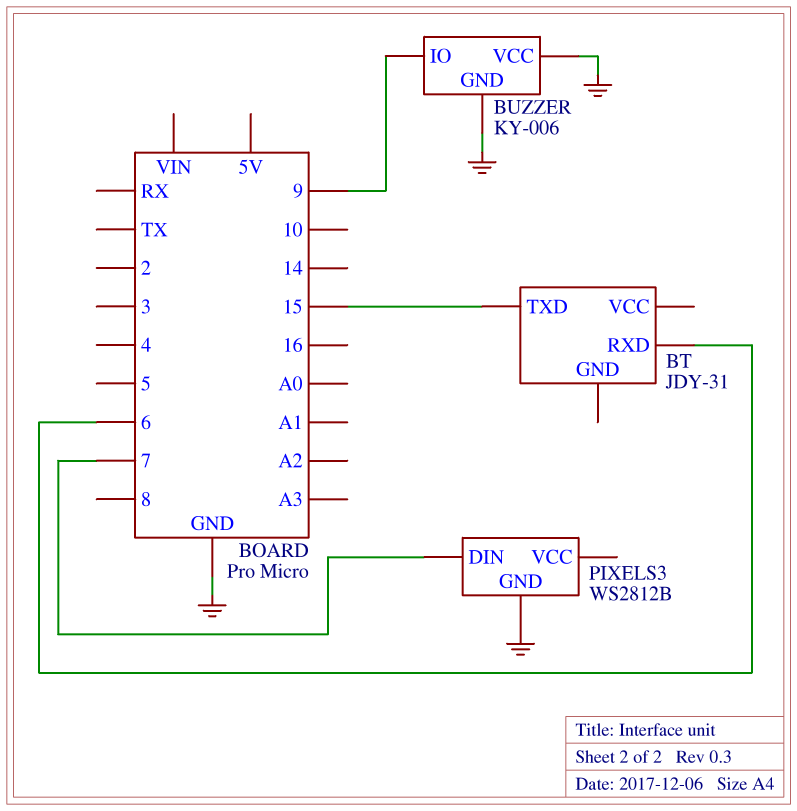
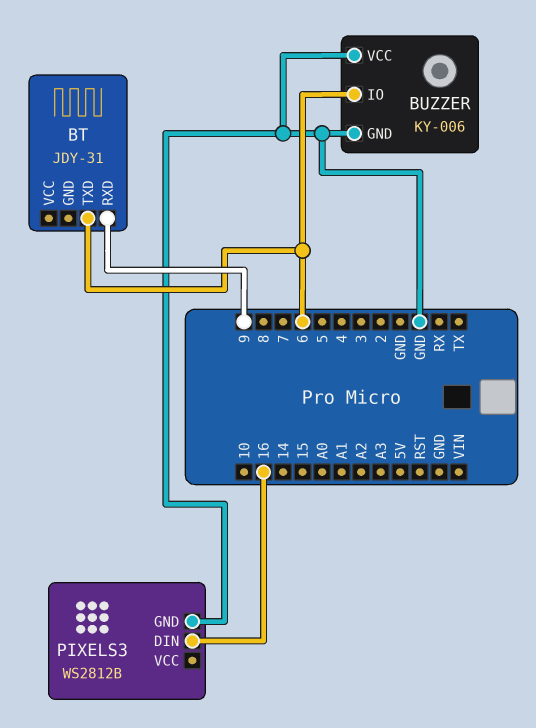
BT pin RXD: 6 -> 9
BT pin TXD: 15 -> 6
BUZZER pin IO: 9 -> 6
PIXELS3 pin DIN: 7 -> 16

